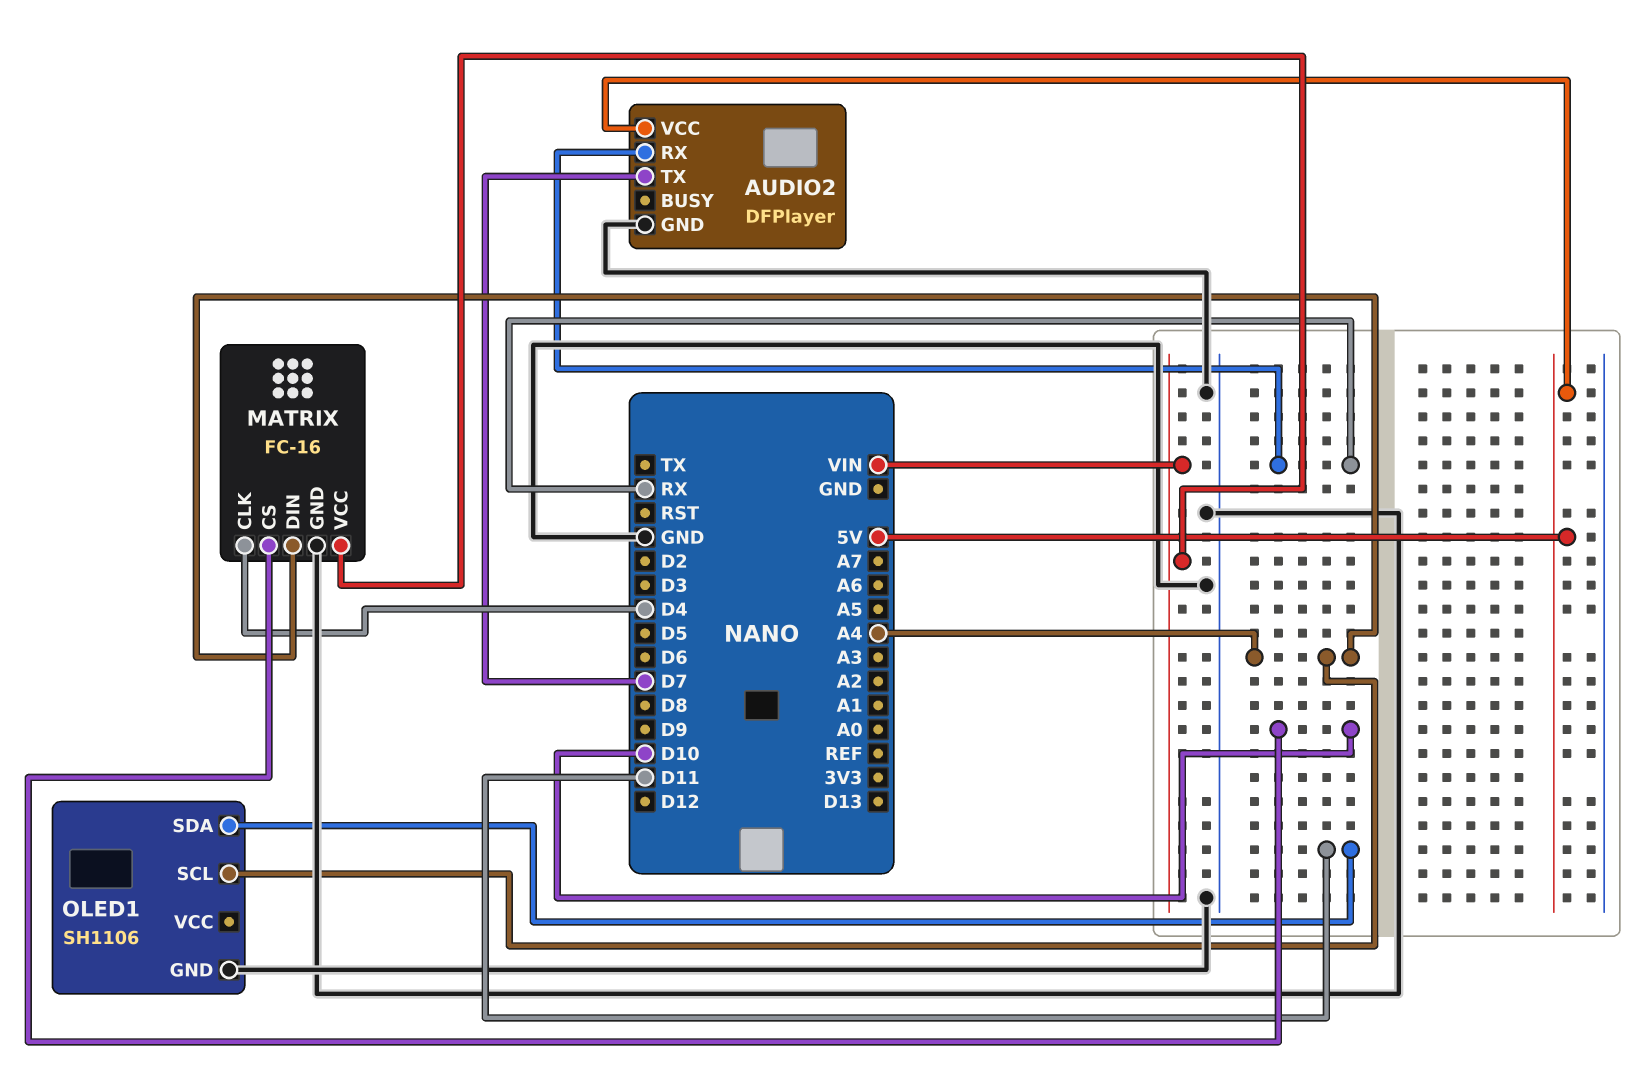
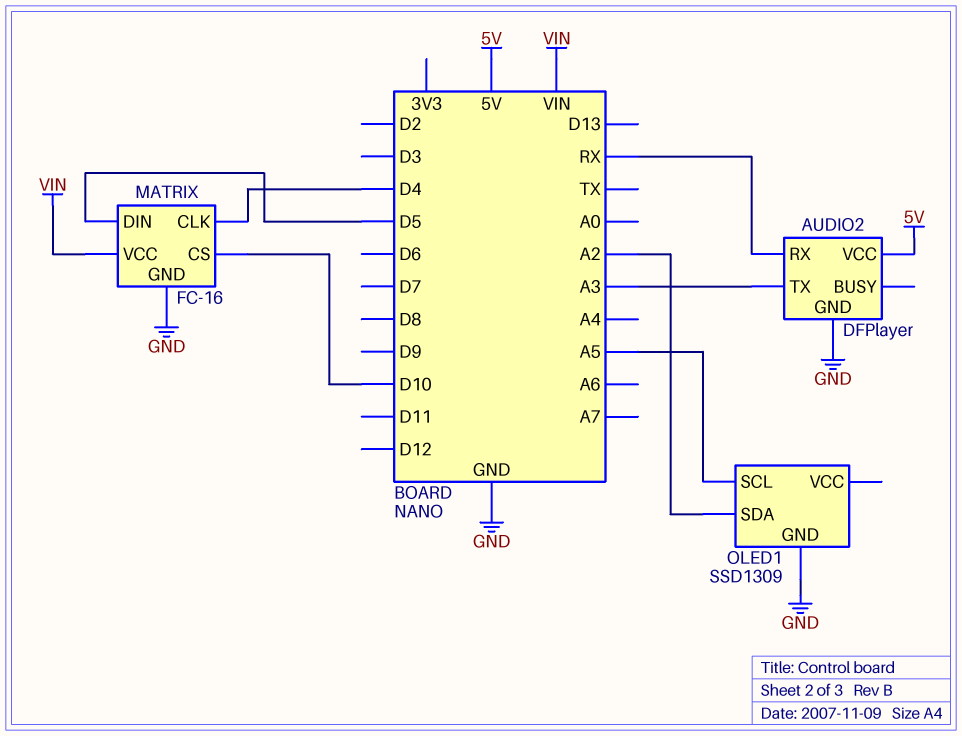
AUDIO2 pin TX: D7 -> A3
MATRIX pin DIN: A4 -> D5
OLED1: SH1106 -> SSD1309
OLED1 pin SCL: A4 -> A5
OLED1 pin SDA: D11 -> A2

